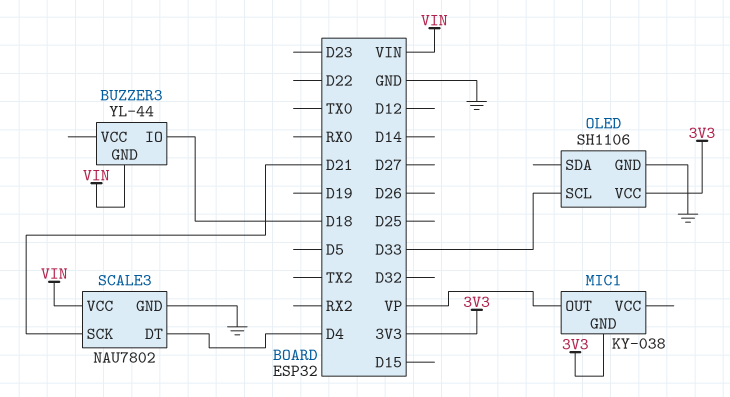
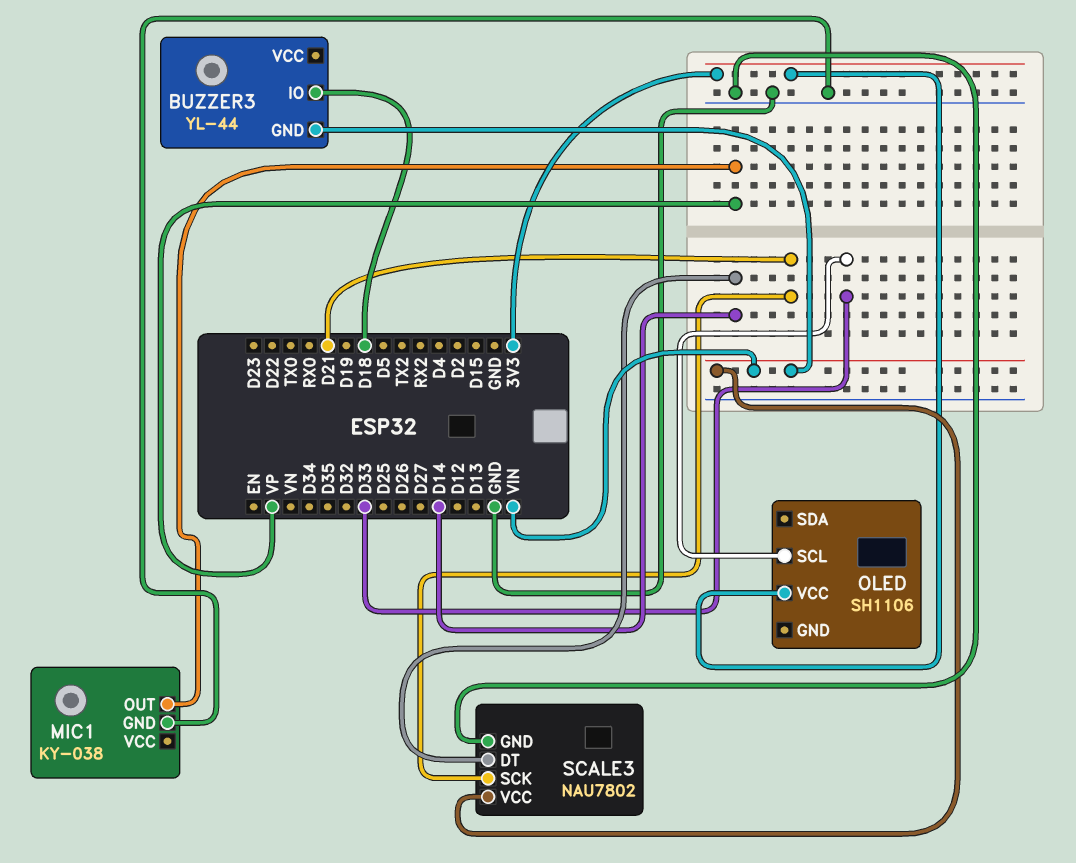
MIC1 pin GND: 3V3 -> GND
OLED pin GND: GND -> none
SCALE3 pin DT: D4 -> D14

